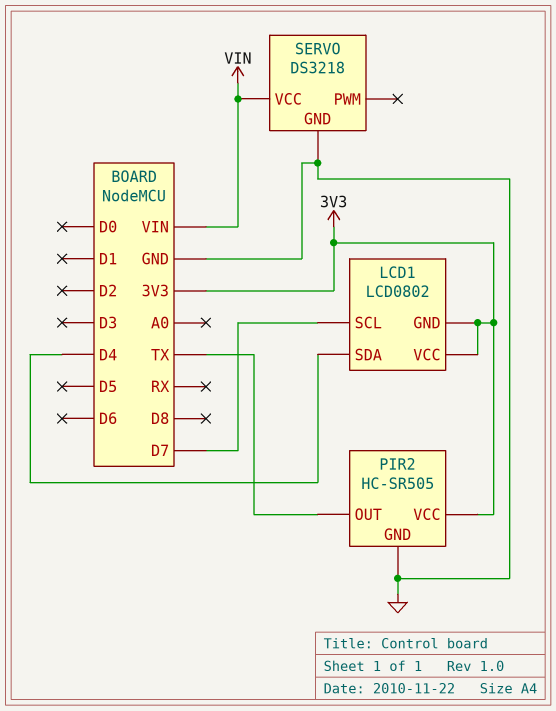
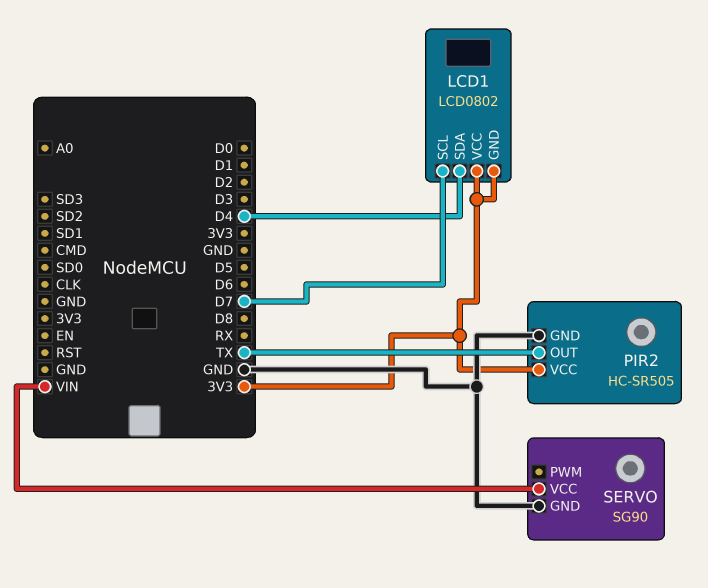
SERVO: DS3218 -> SG90

